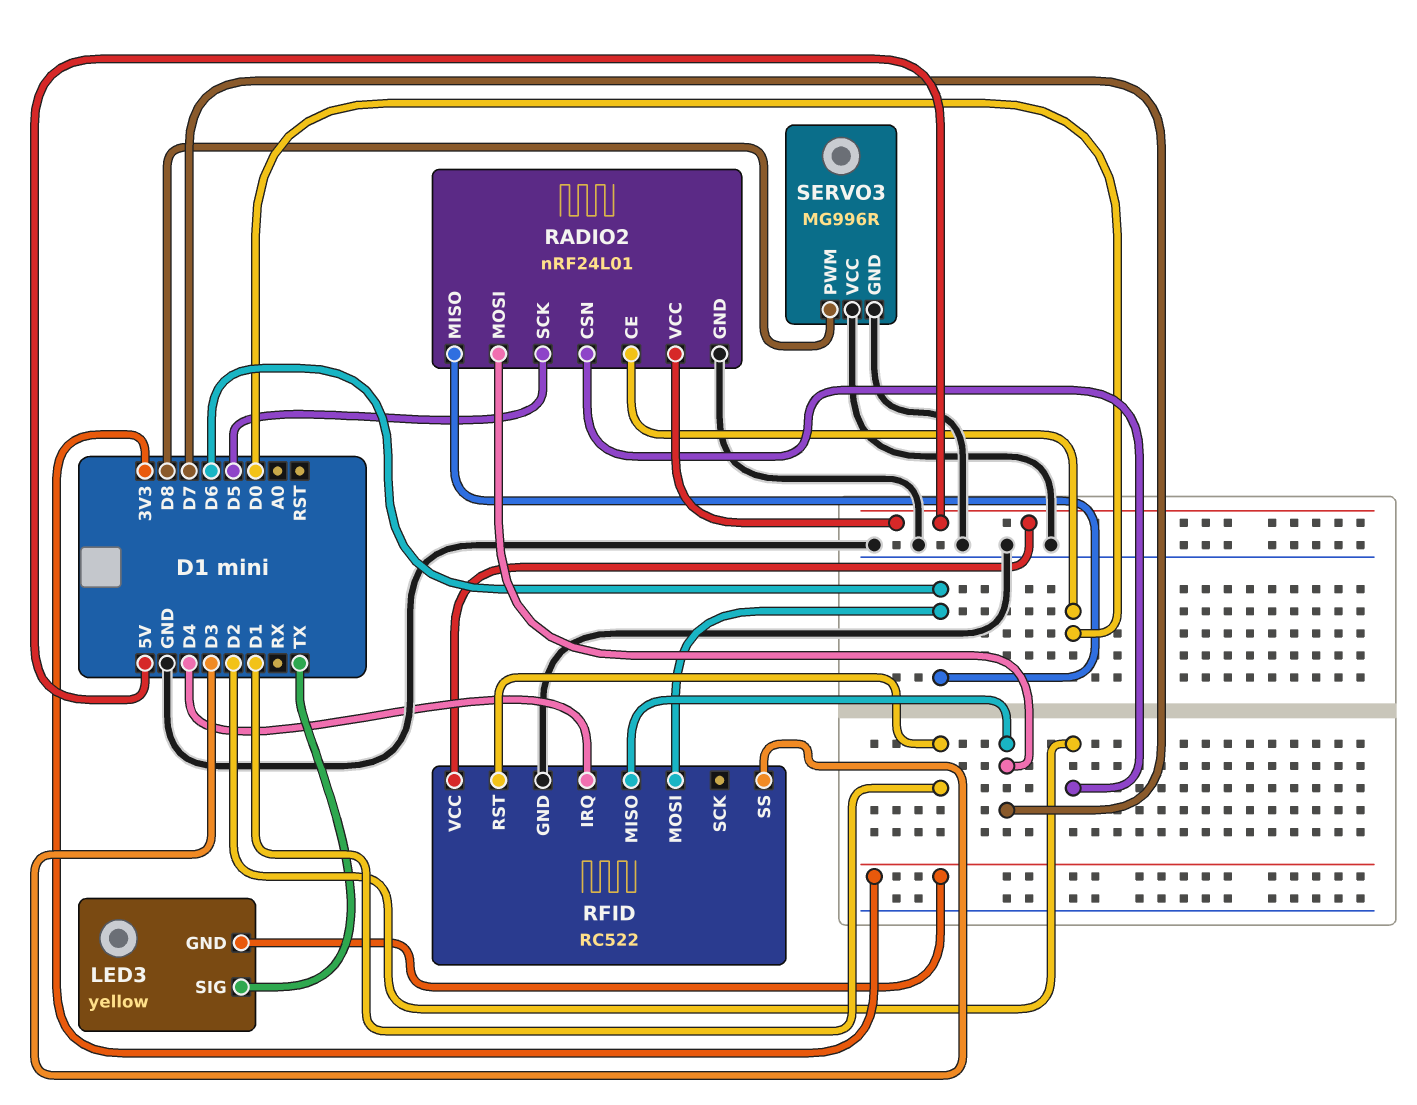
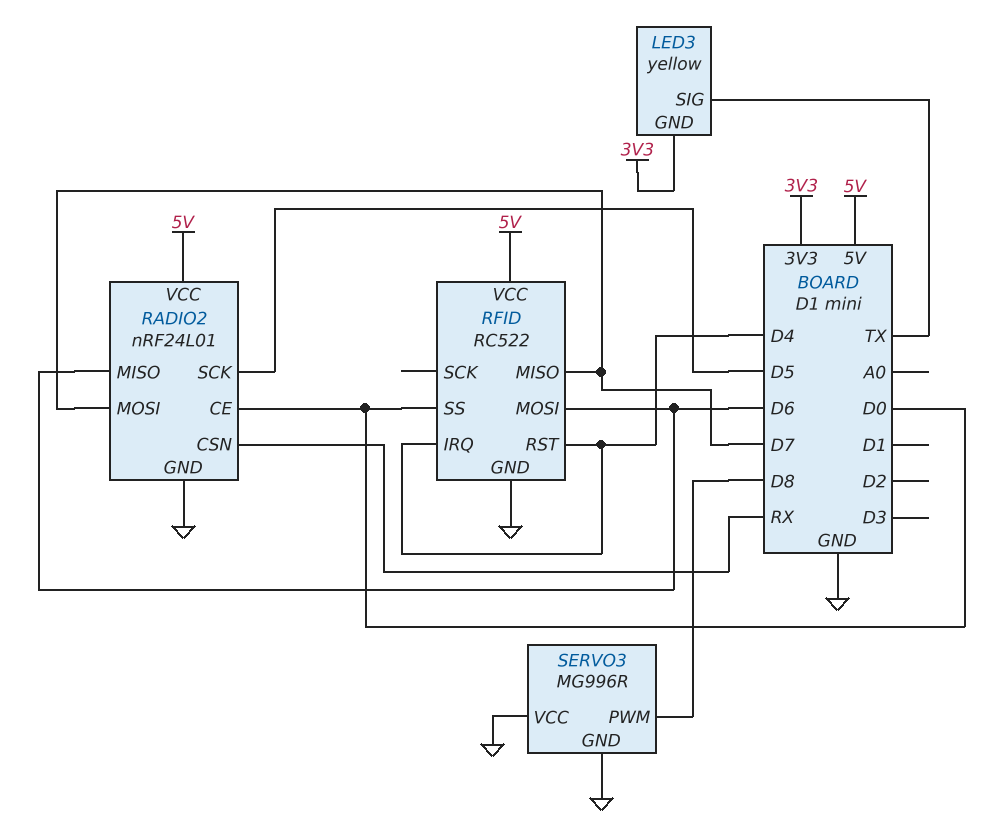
RADIO2 pin CSN: D2 -> RX
RFID pin RST: D1 -> D4
RFID pin SS: D3 -> D0

